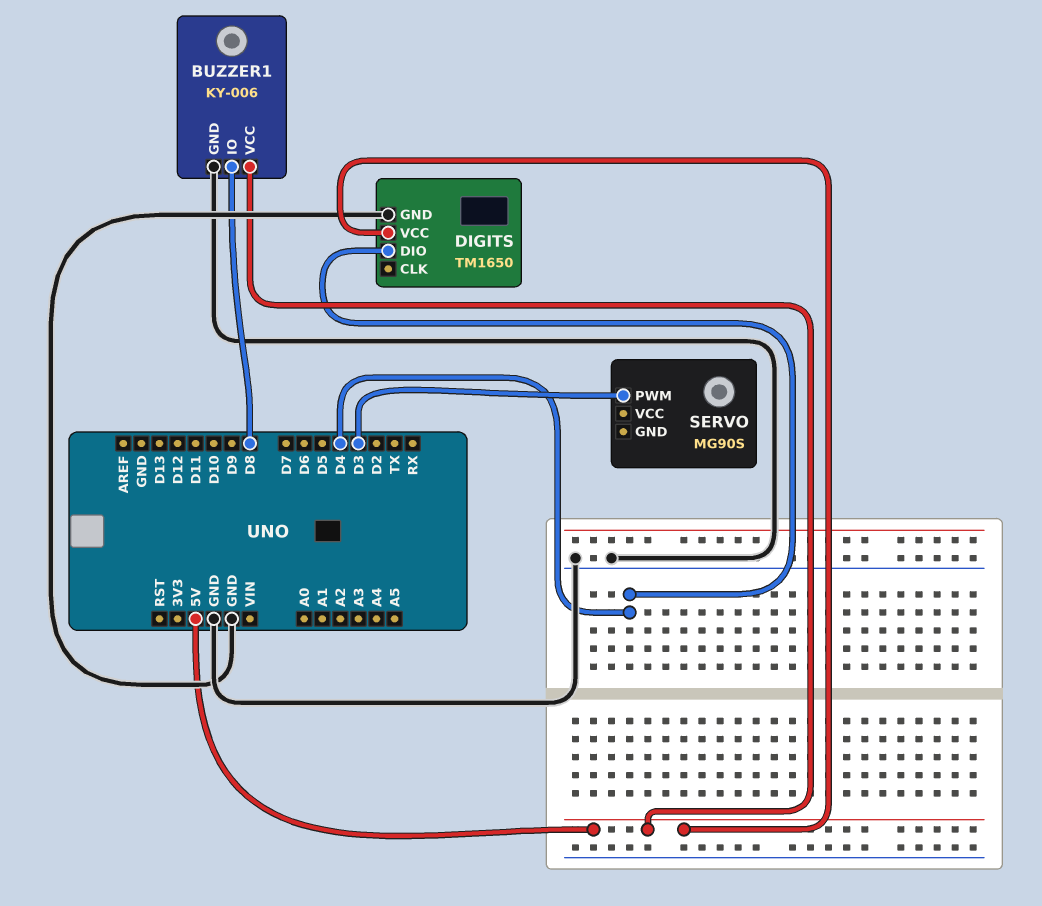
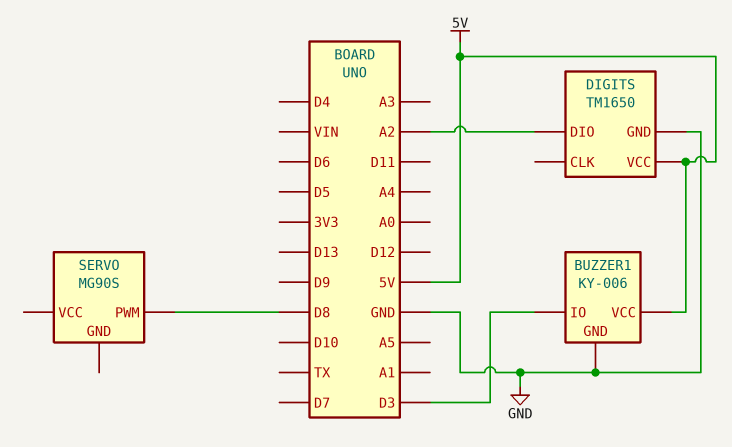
BUZZER1 pin IO: D8 -> D3
DIGITS pin DIO: D4 -> A2
SERVO pin PWM: D3 -> D8

